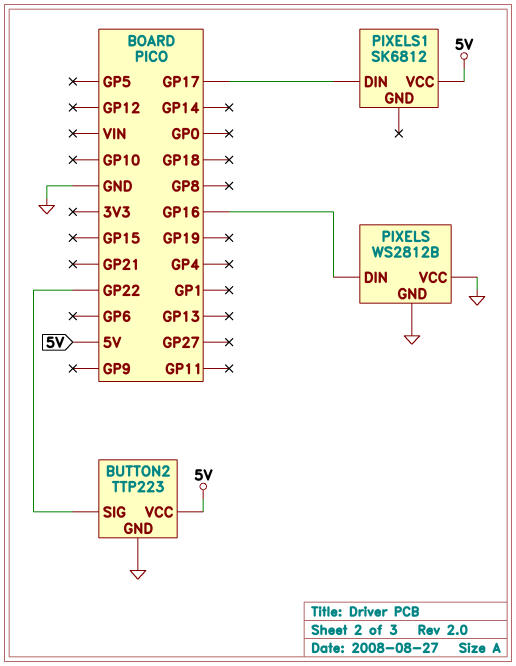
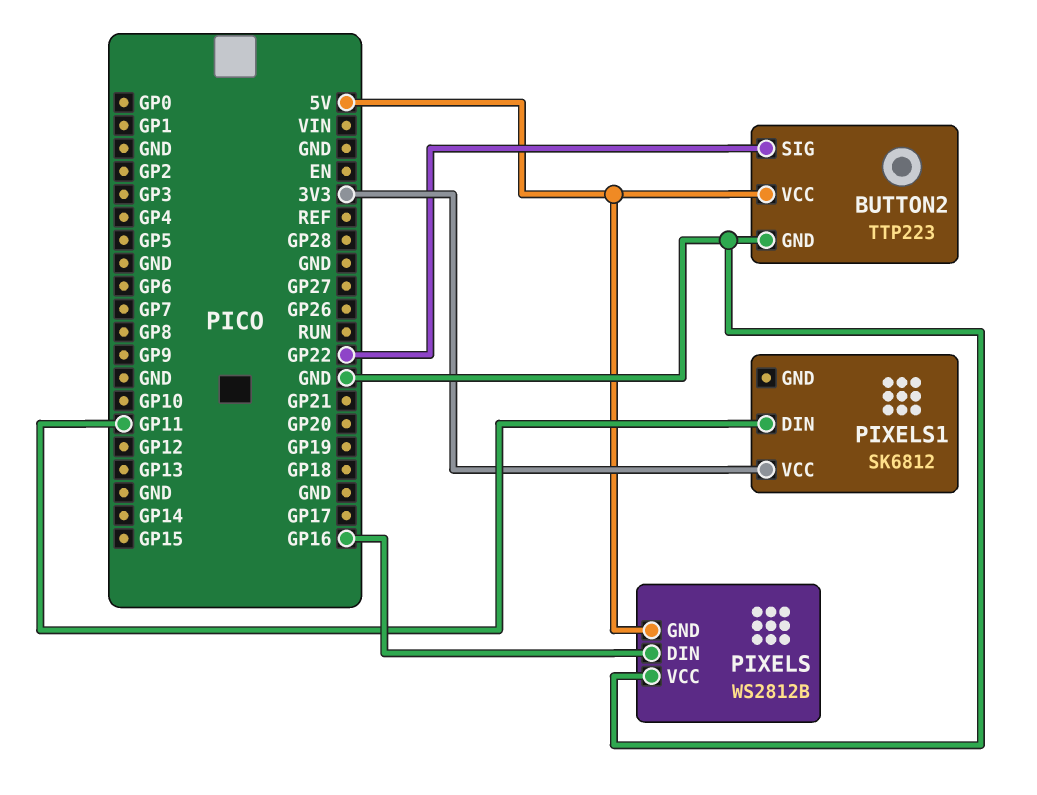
PIXELS pin GND: GND -> 5V
PIXELS1 pin DIN: GP17 -> GP11
PIXELS1 pin VCC: 5V -> 3V3

